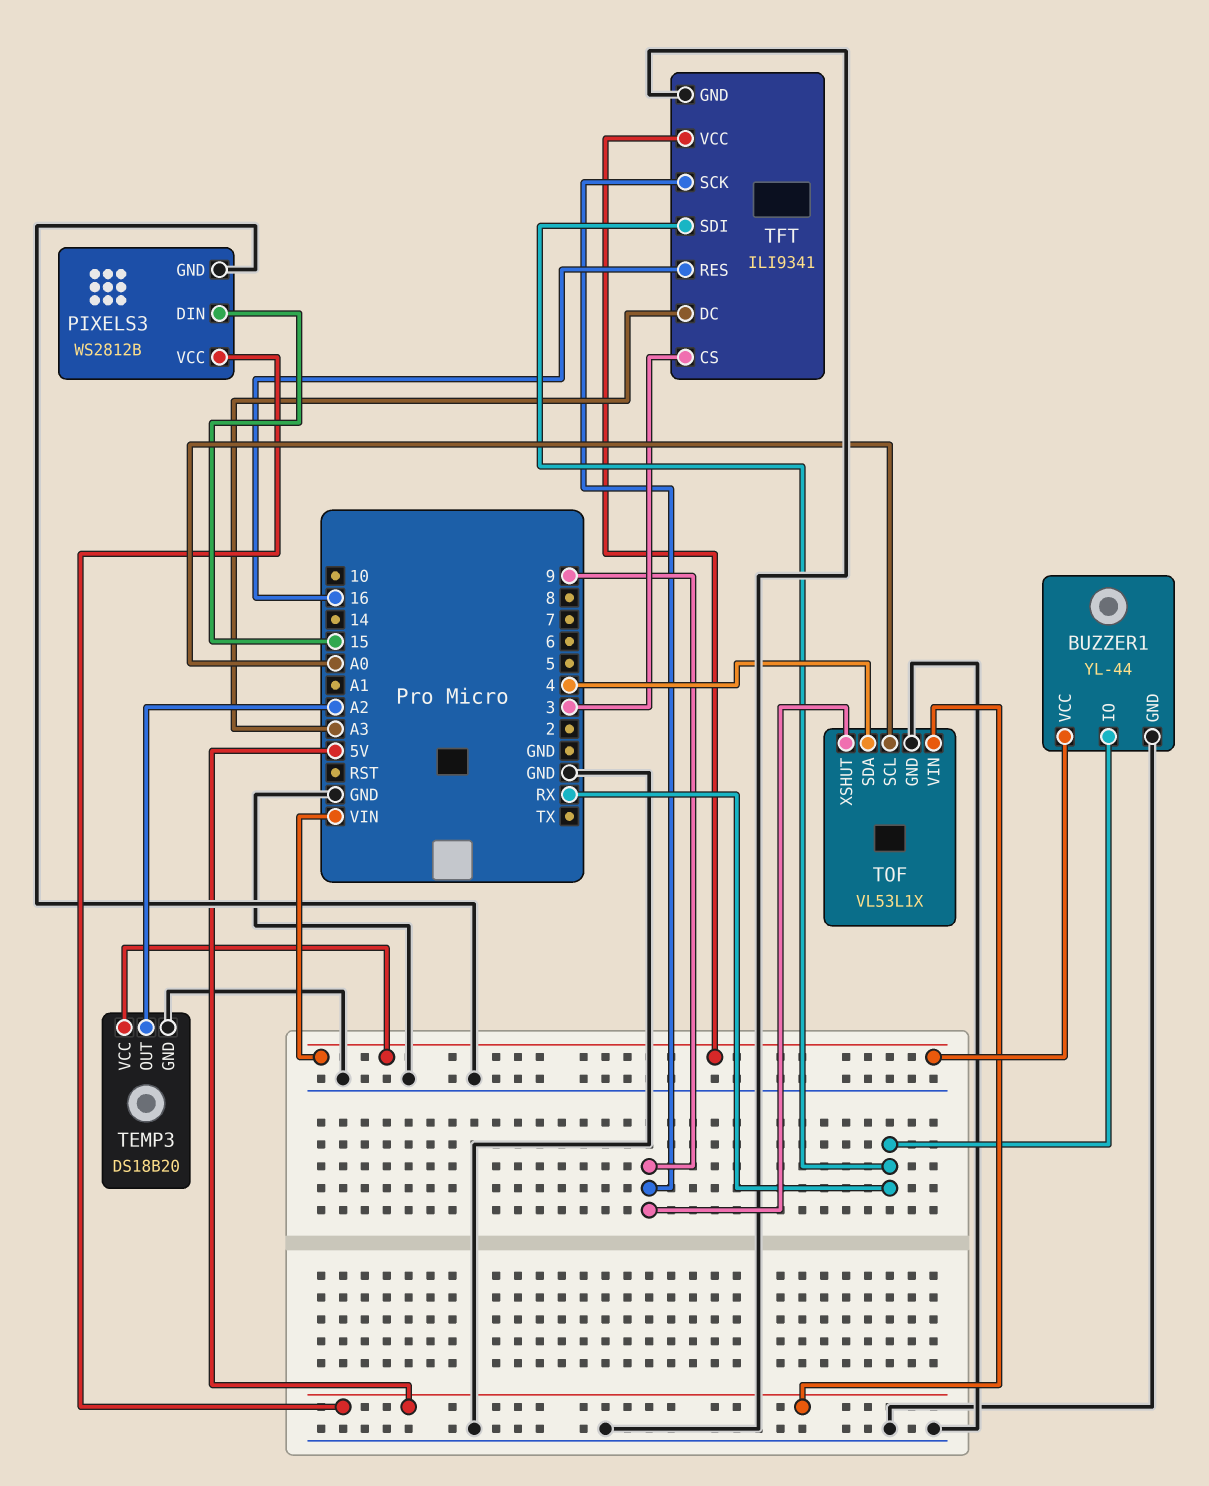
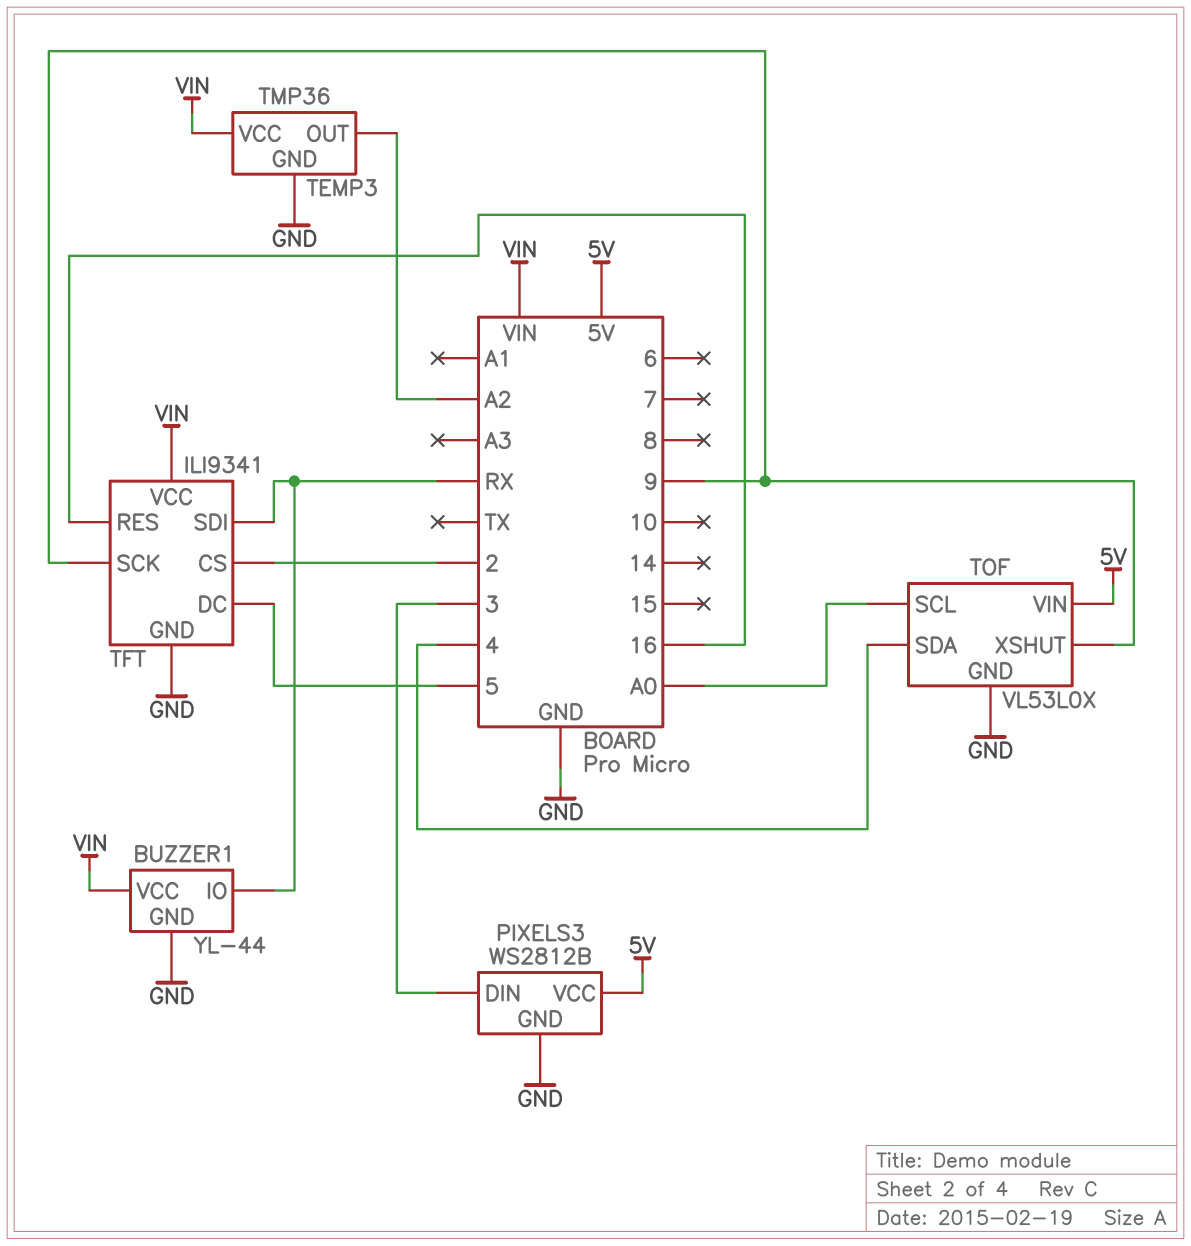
PIXELS3 pin DIN: 15 -> 3
TEMP3: DS18B20 -> TMP36
TFT pin CS: 3 -> 2
TFT pin DC: A3 -> 5
TOF: VL53L1X -> VL53L0X

